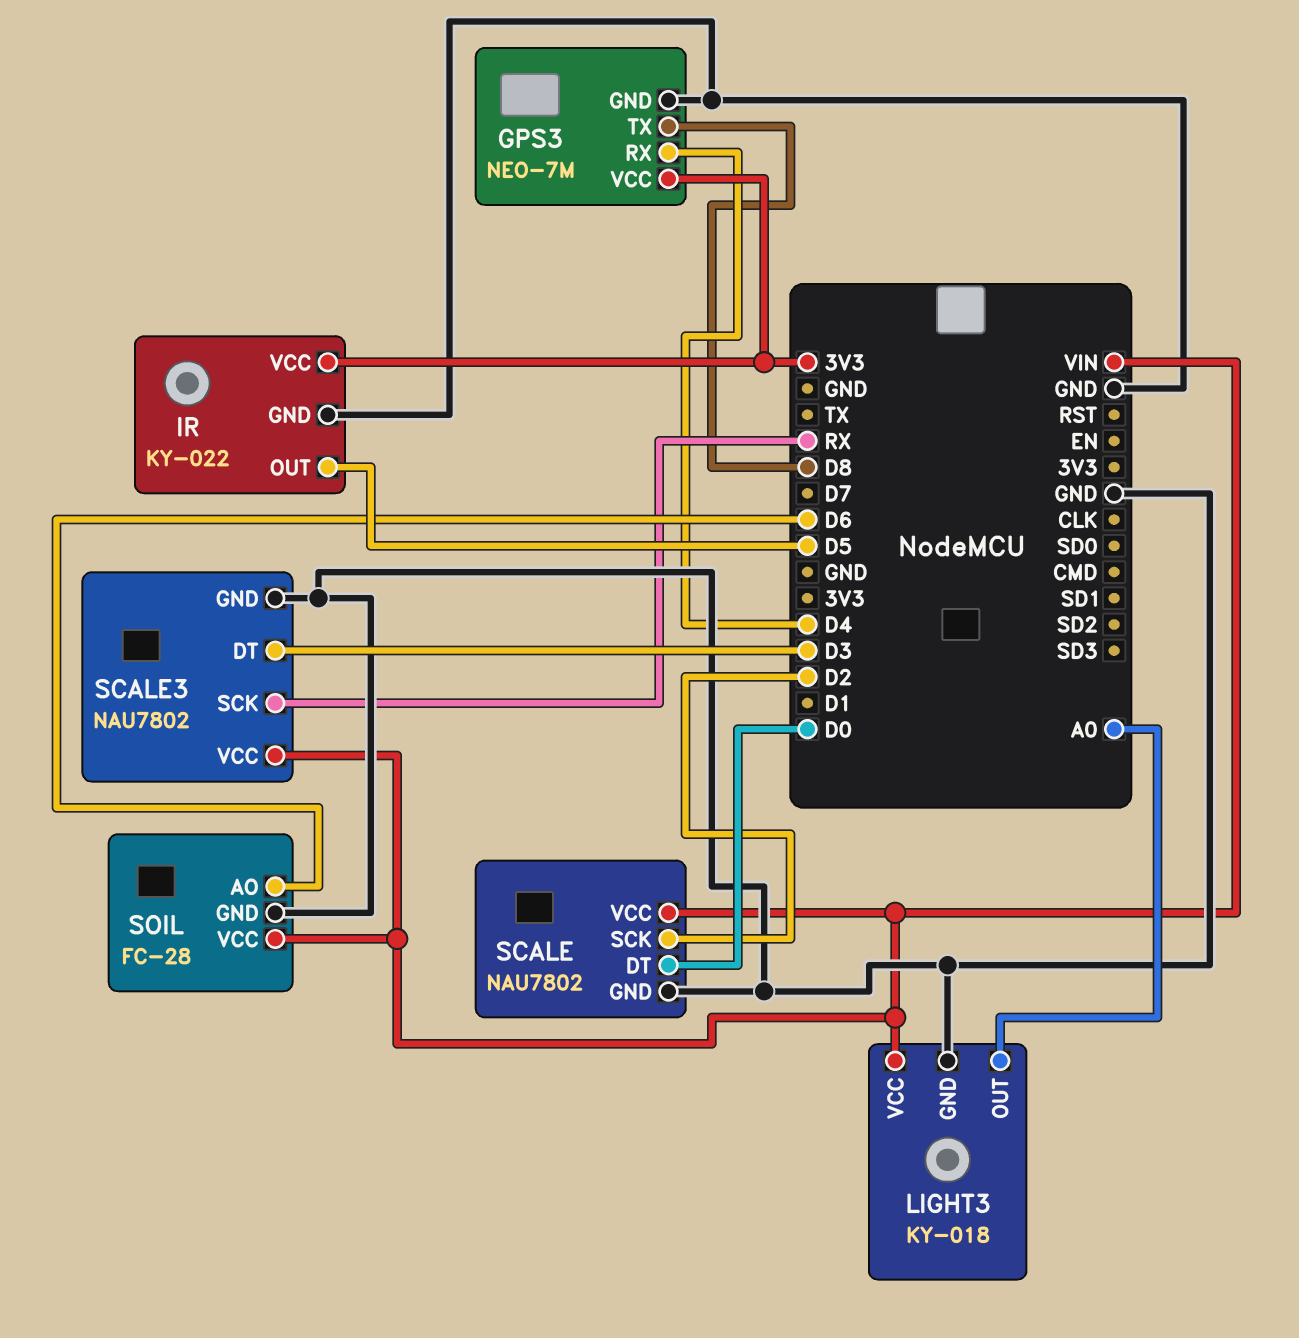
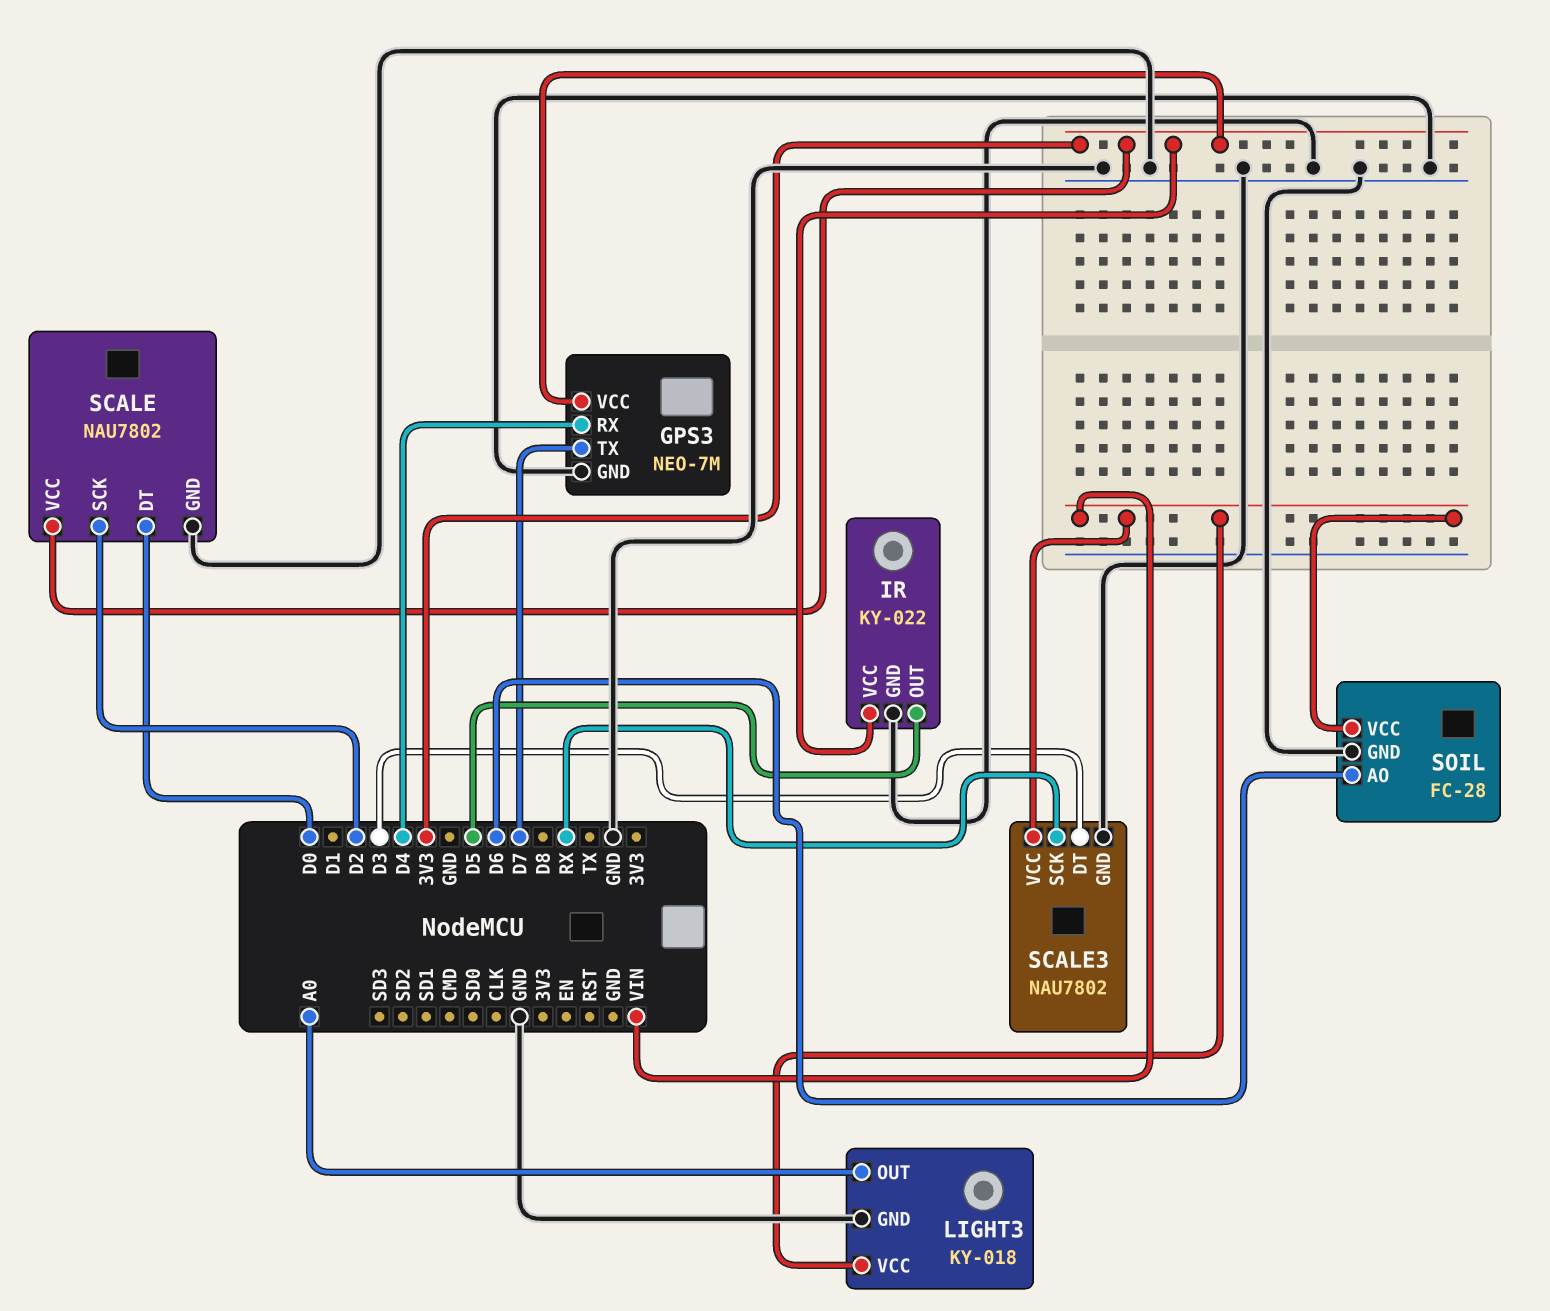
GPS3 pin TX: D8 -> D7
SCALE pin VCC: VIN -> 3V3

